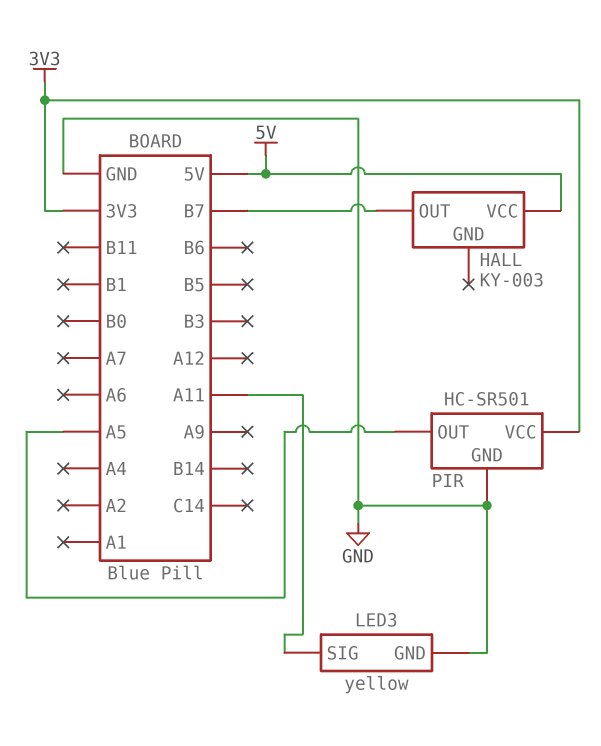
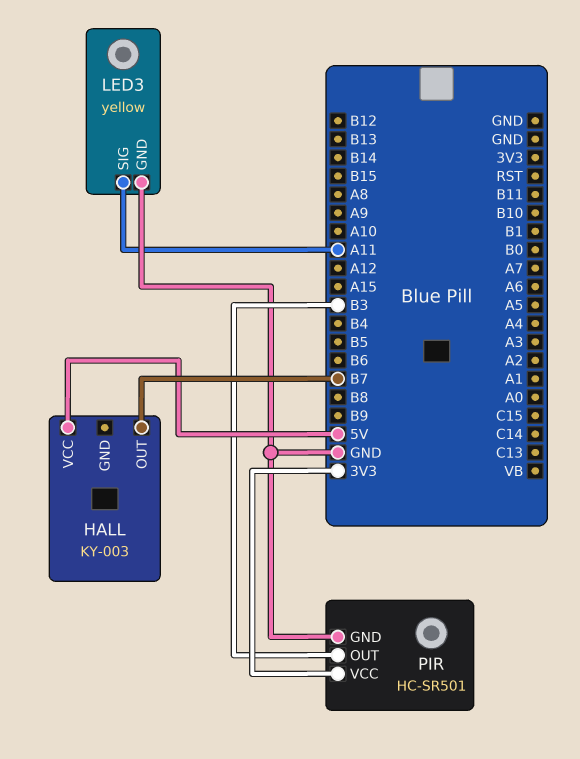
PIR pin OUT: A5 -> B3

